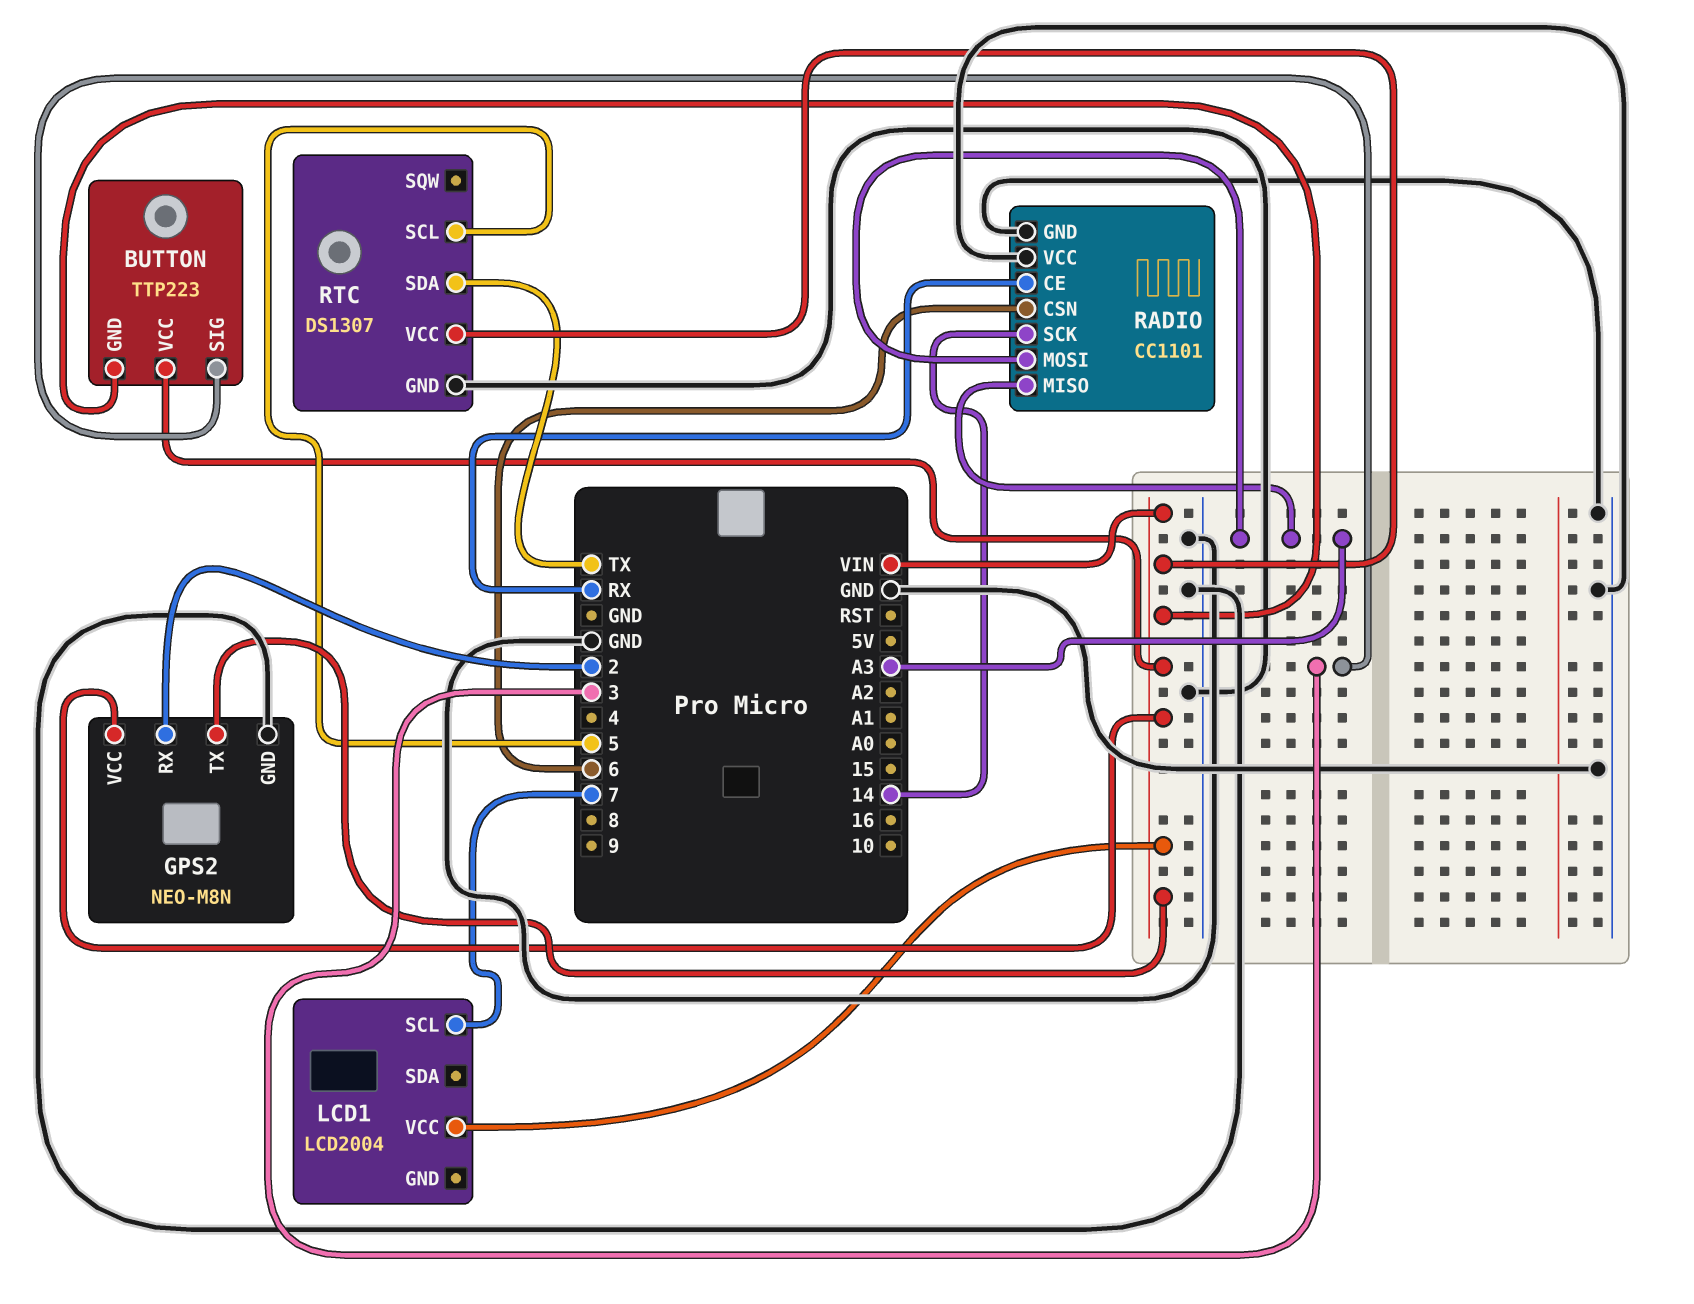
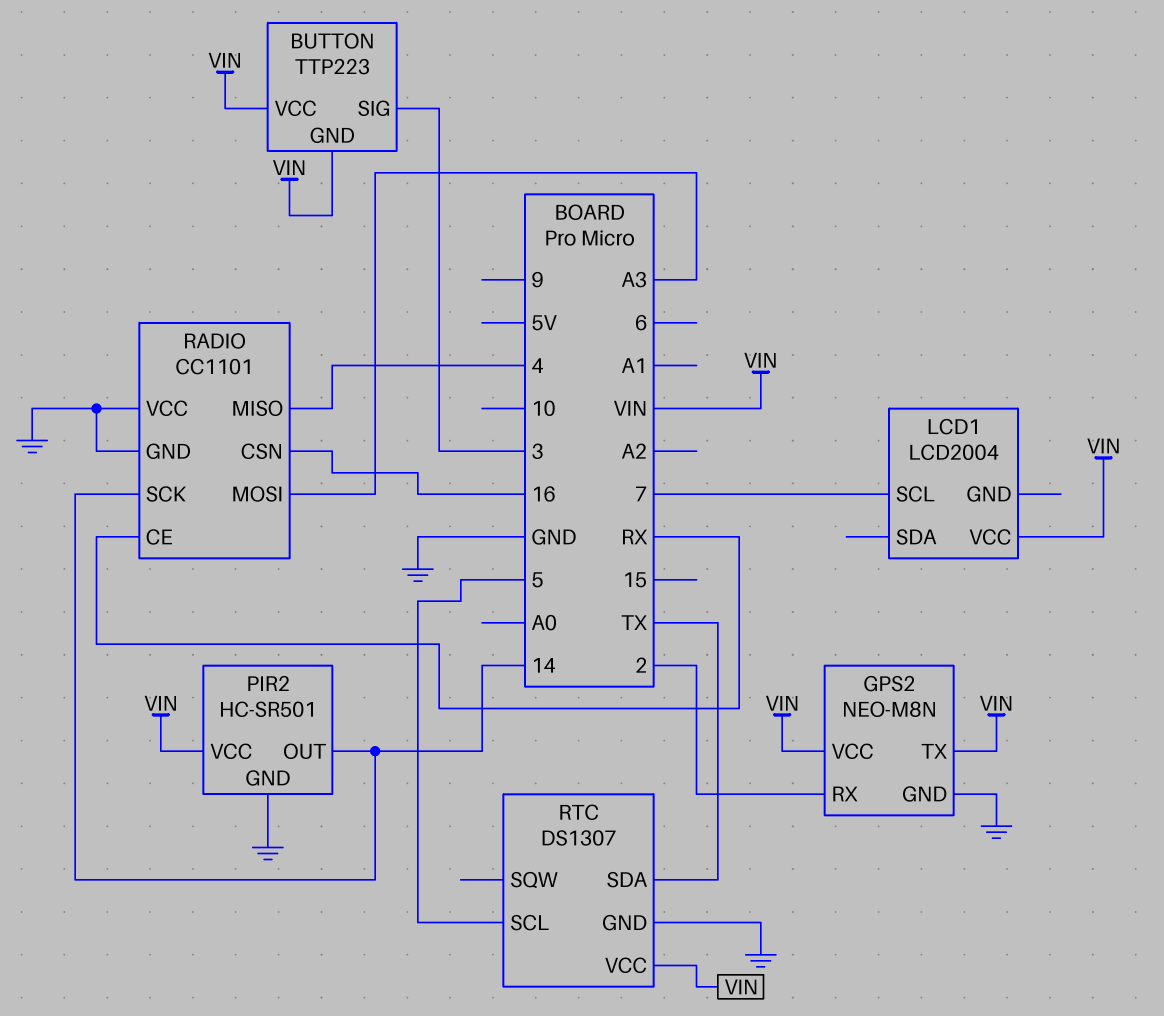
PIR2: none -> HC-SR501
PIR2 pin GND: none -> GND
PIR2 pin OUT: none -> 14
PIR2 pin VCC: none -> VIN
RADIO pin CSN: 6 -> 16
RADIO pin MISO: A3 -> 4

